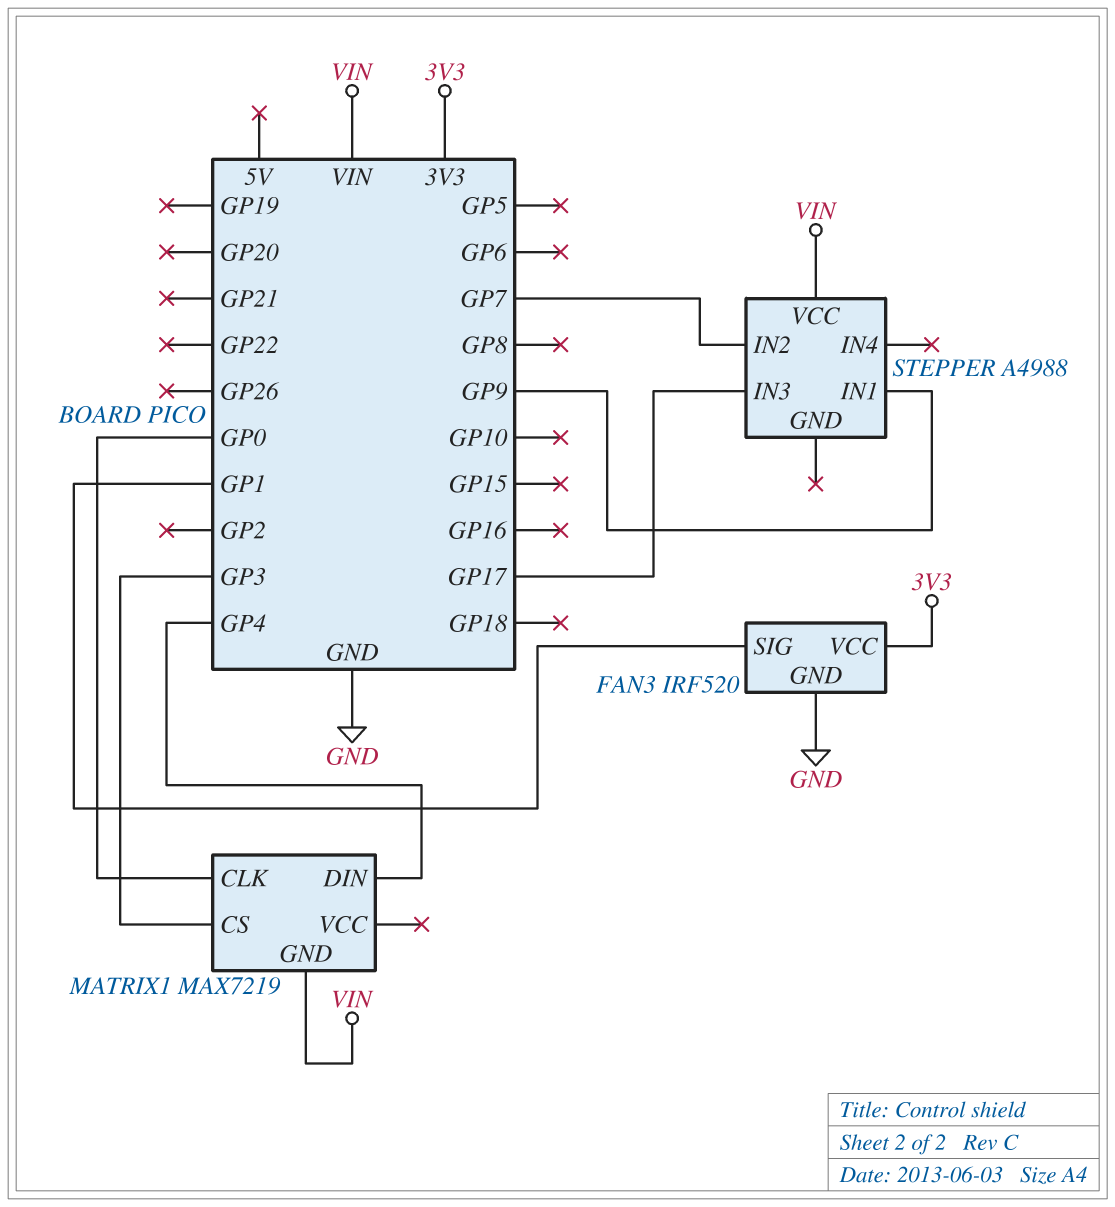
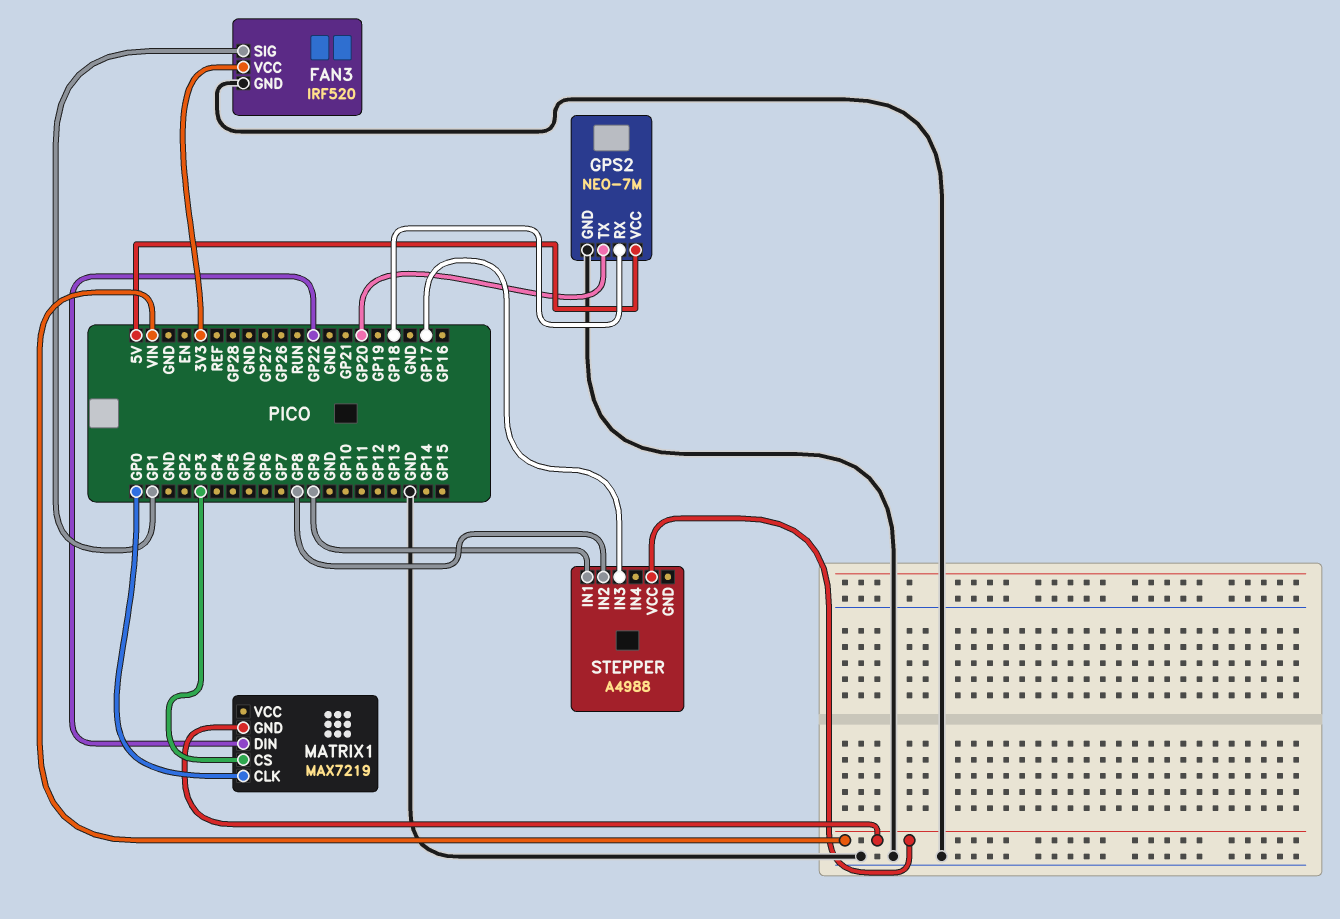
GPS2: none -> NEO-7M
GPS2 pin GND: none -> GND
GPS2 pin RX: none -> GP18
GPS2 pin TX: none -> GP20
GPS2 pin VCC: none -> 5V
MATRIX1 pin DIN: GP4 -> GP22
STEPPER pin IN2: GP7 -> GP8

